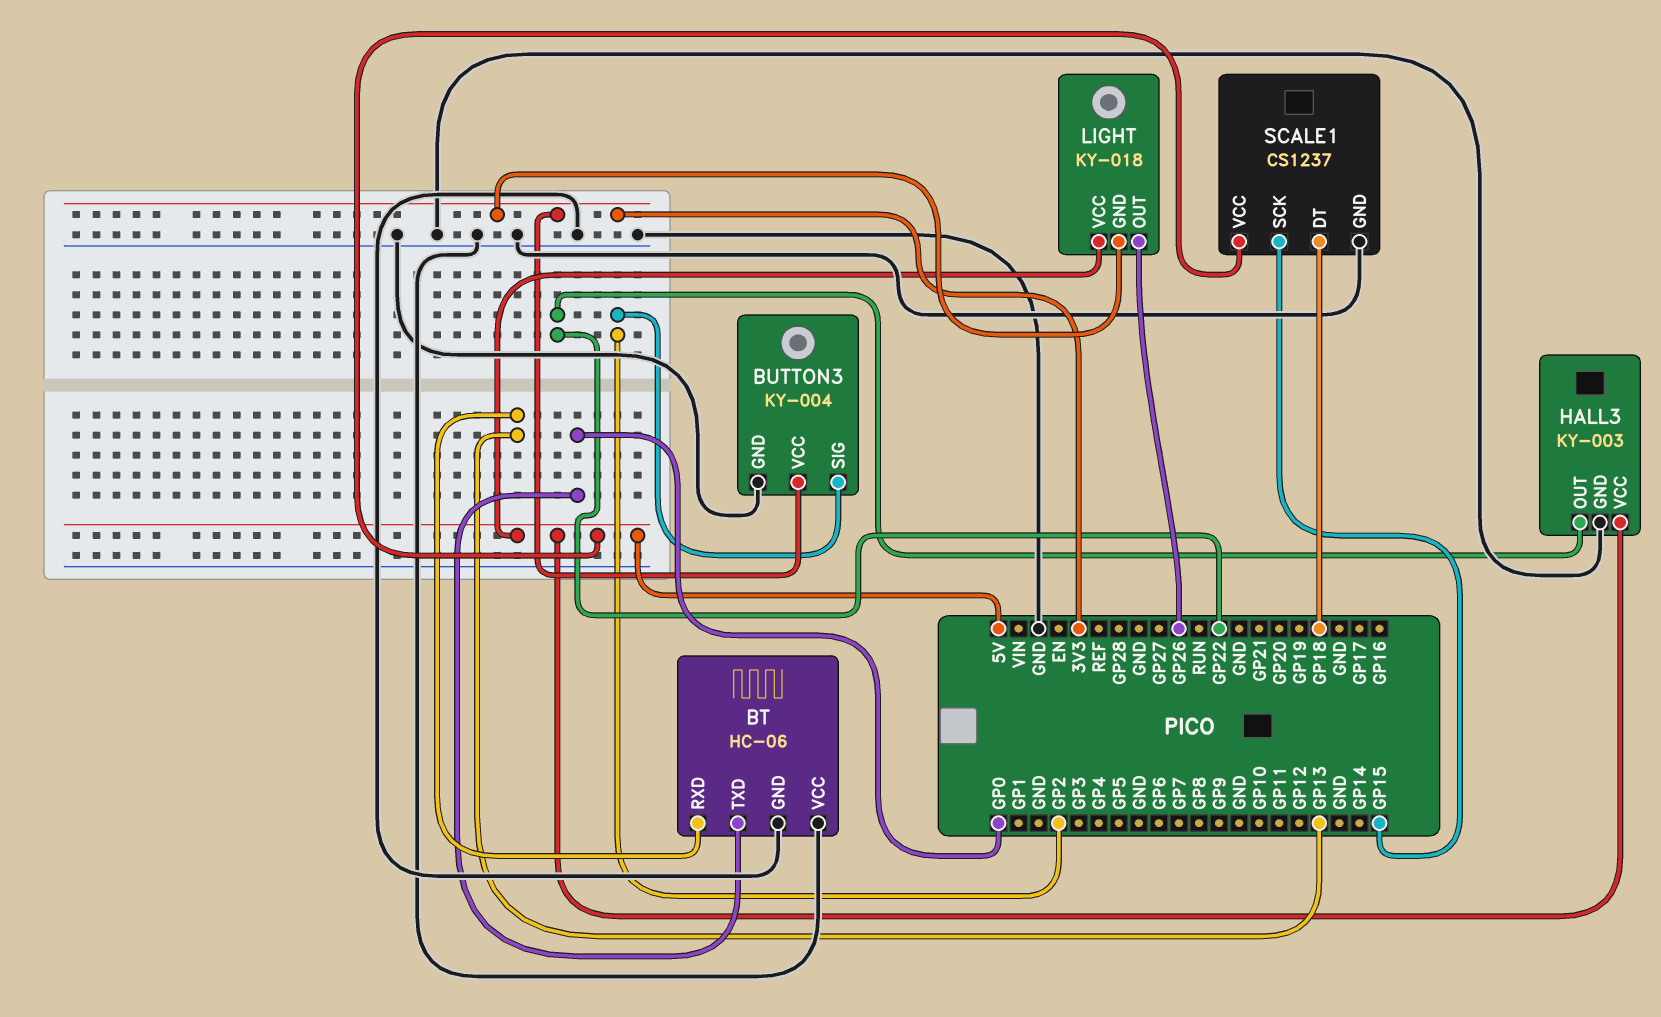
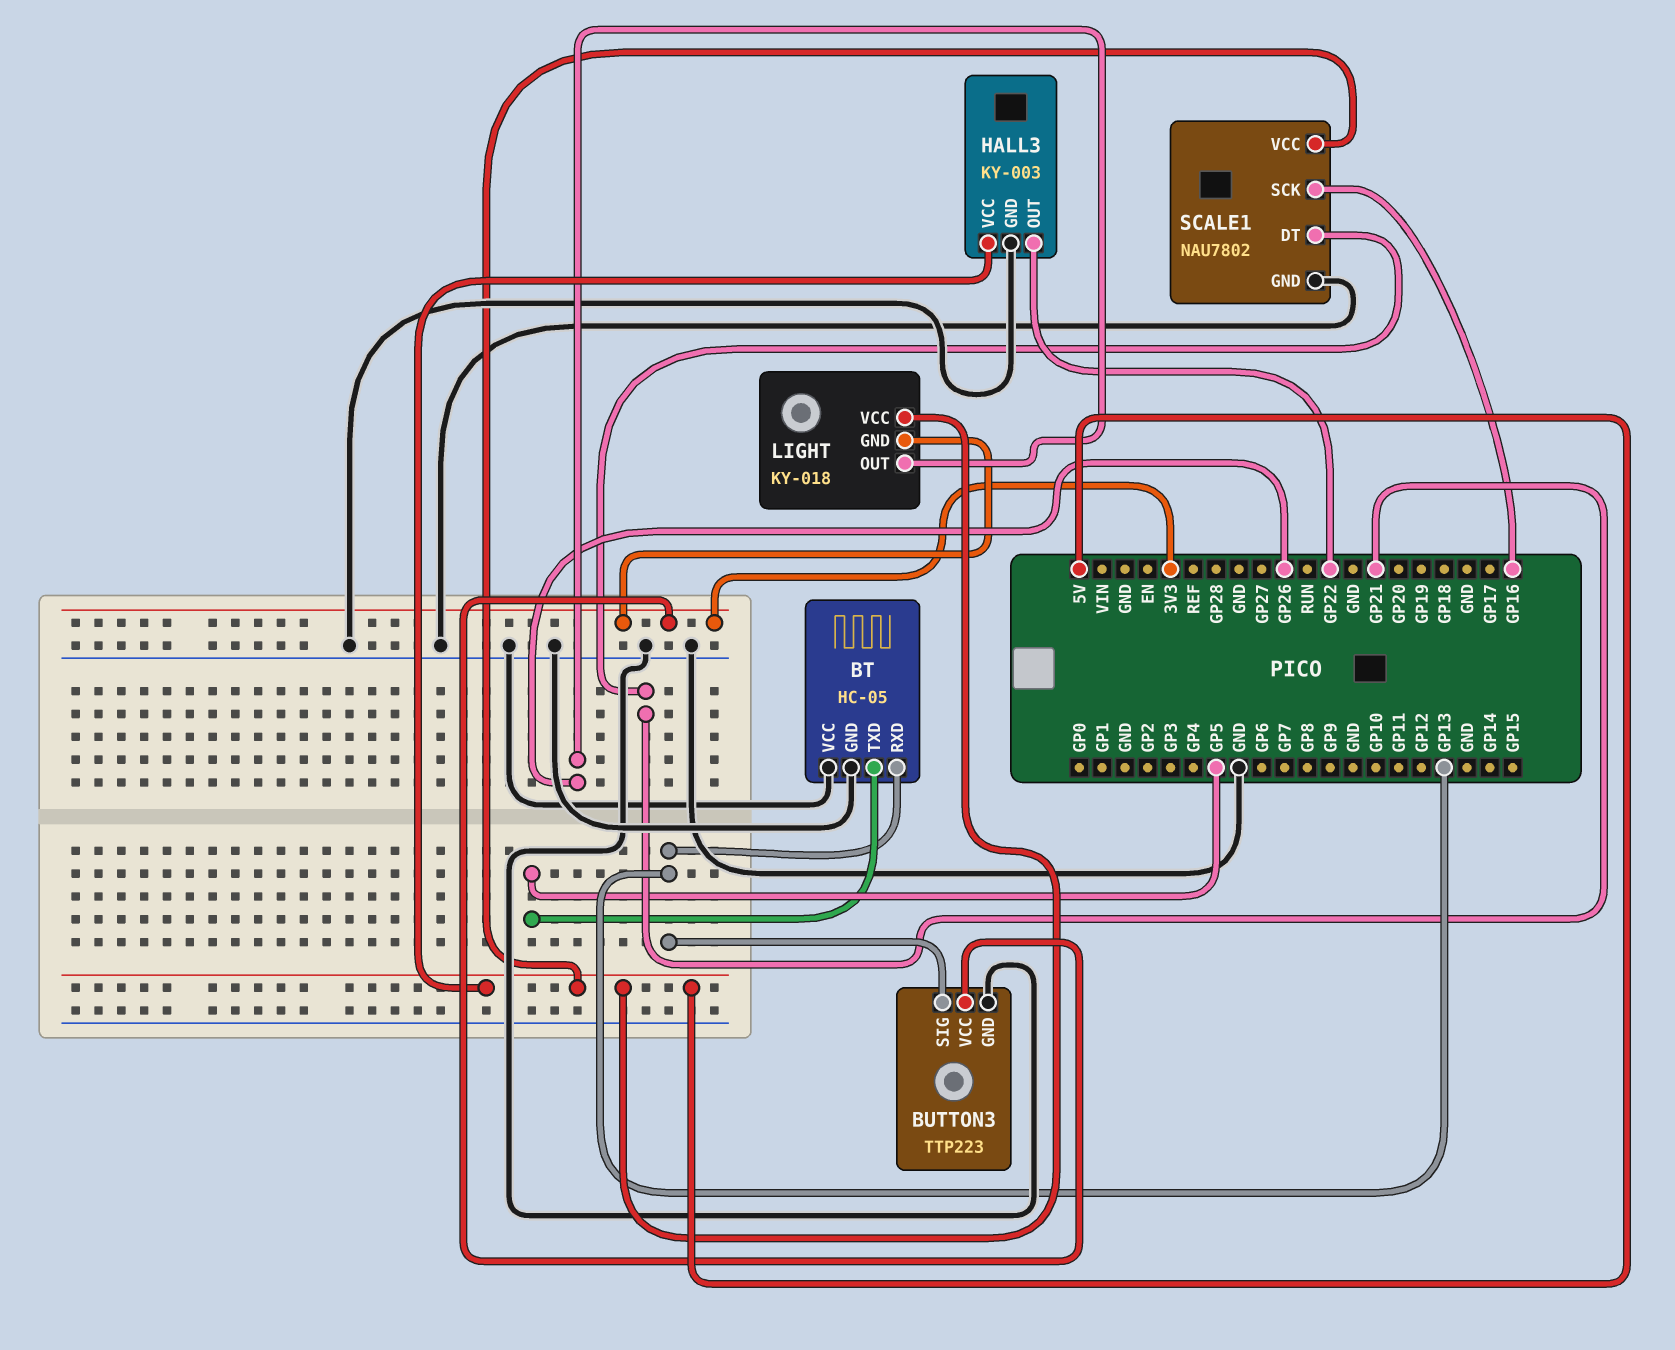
BT: HC-06 -> HC-05
BT pin TXD: GP0 -> GP5
BUTTON3: KY-004 -> TTP223
BUTTON3 pin SIG: GP2 -> GP13
SCALE1: CS1237 -> NAU7802
SCALE1 pin DT: GP18 -> GP21
SCALE1 pin SCK: GP15 -> GP16

